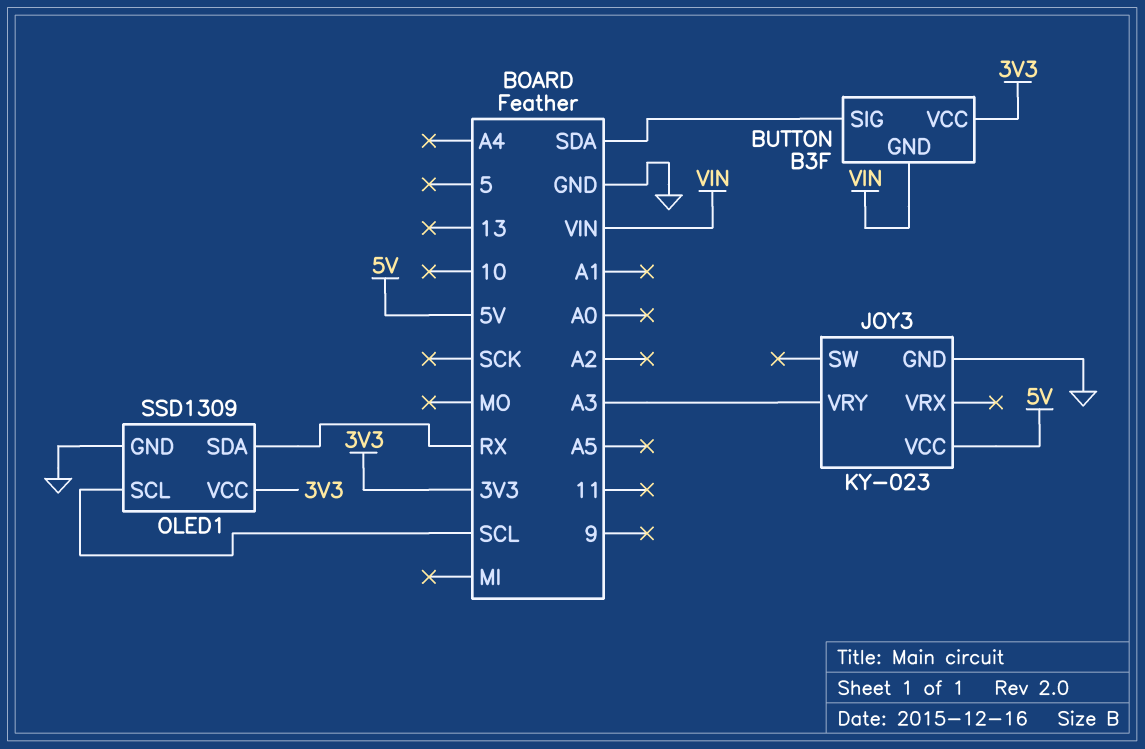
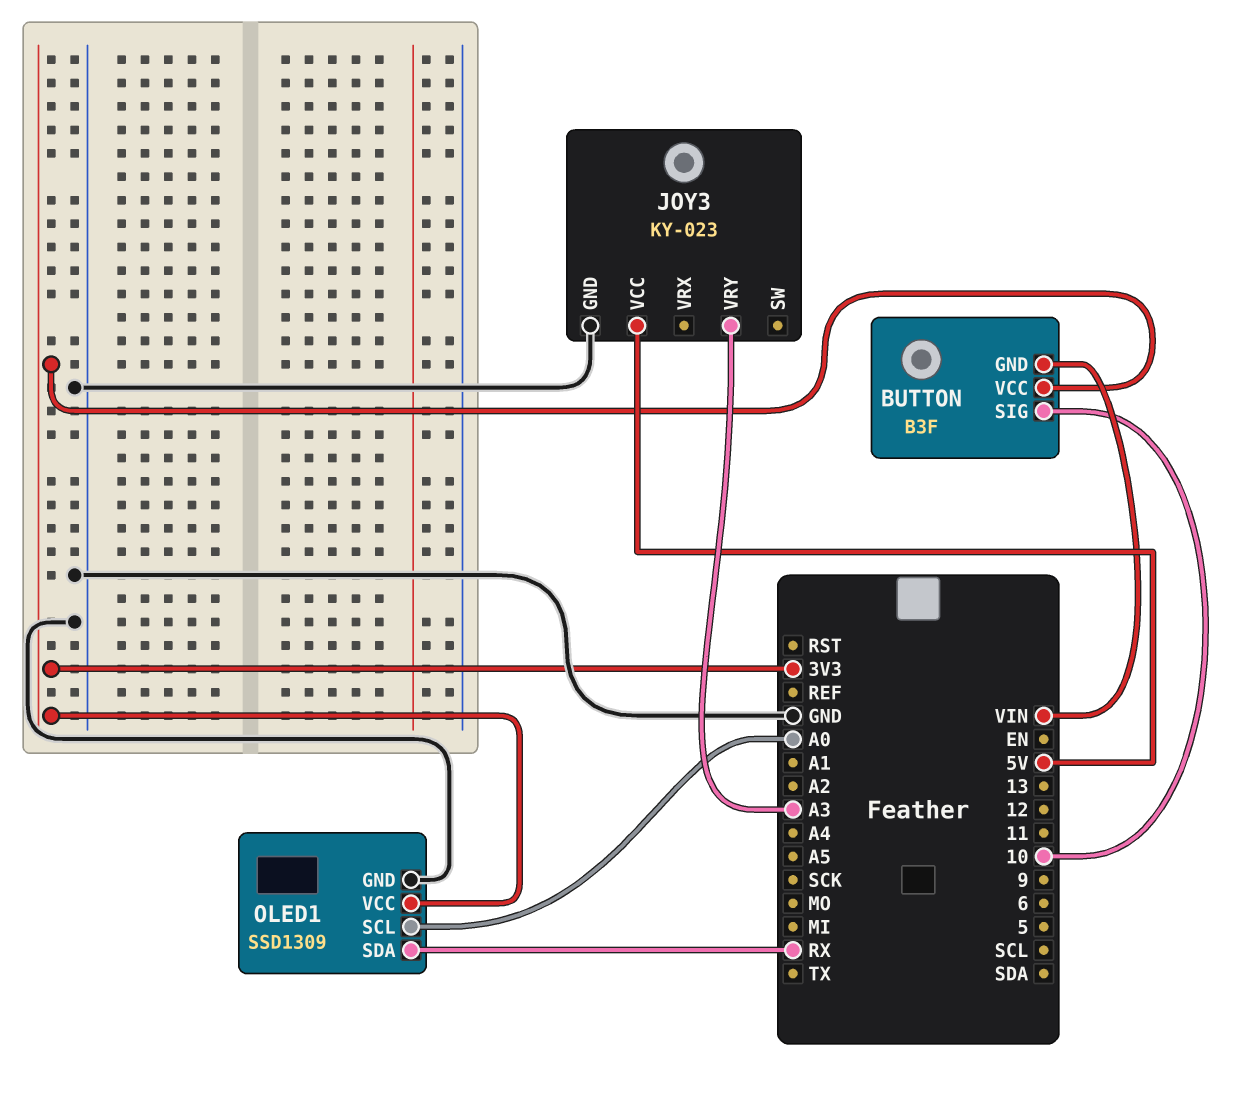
BUTTON pin SIG: SDA -> 10
OLED1 pin SCL: SCL -> A0

